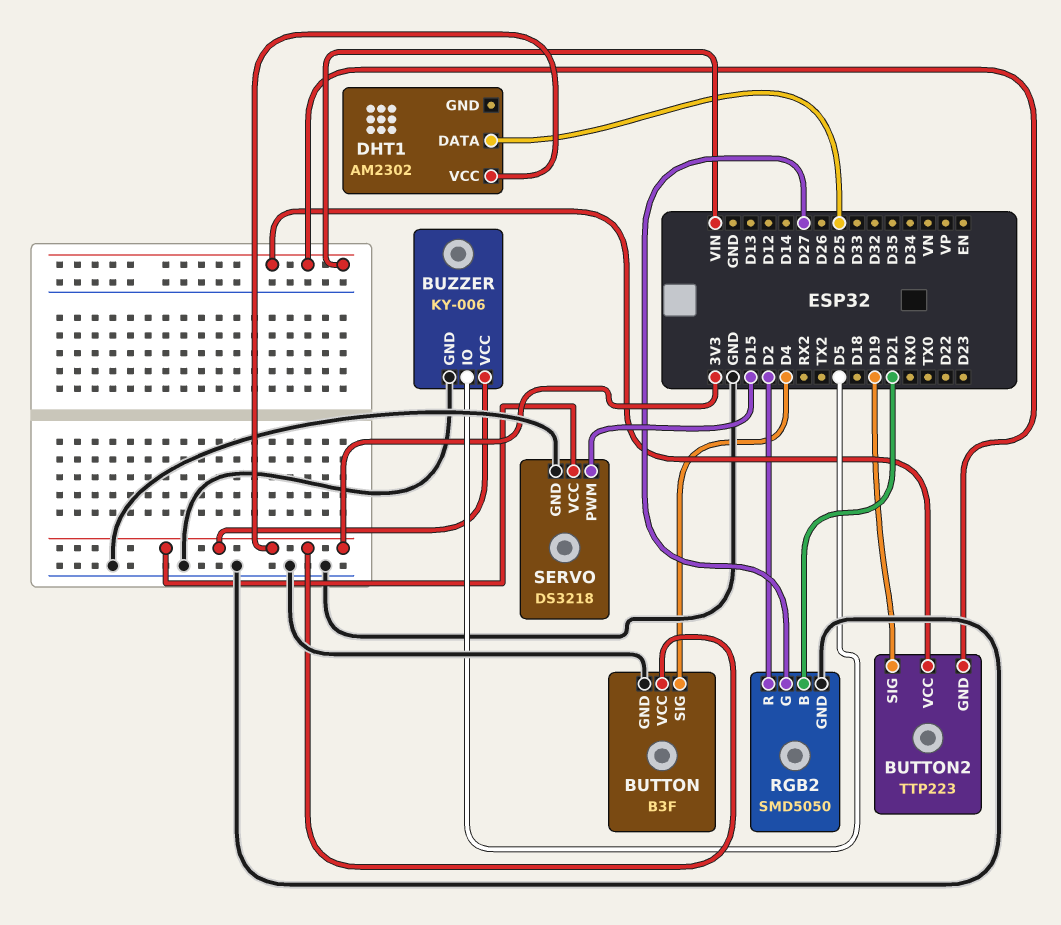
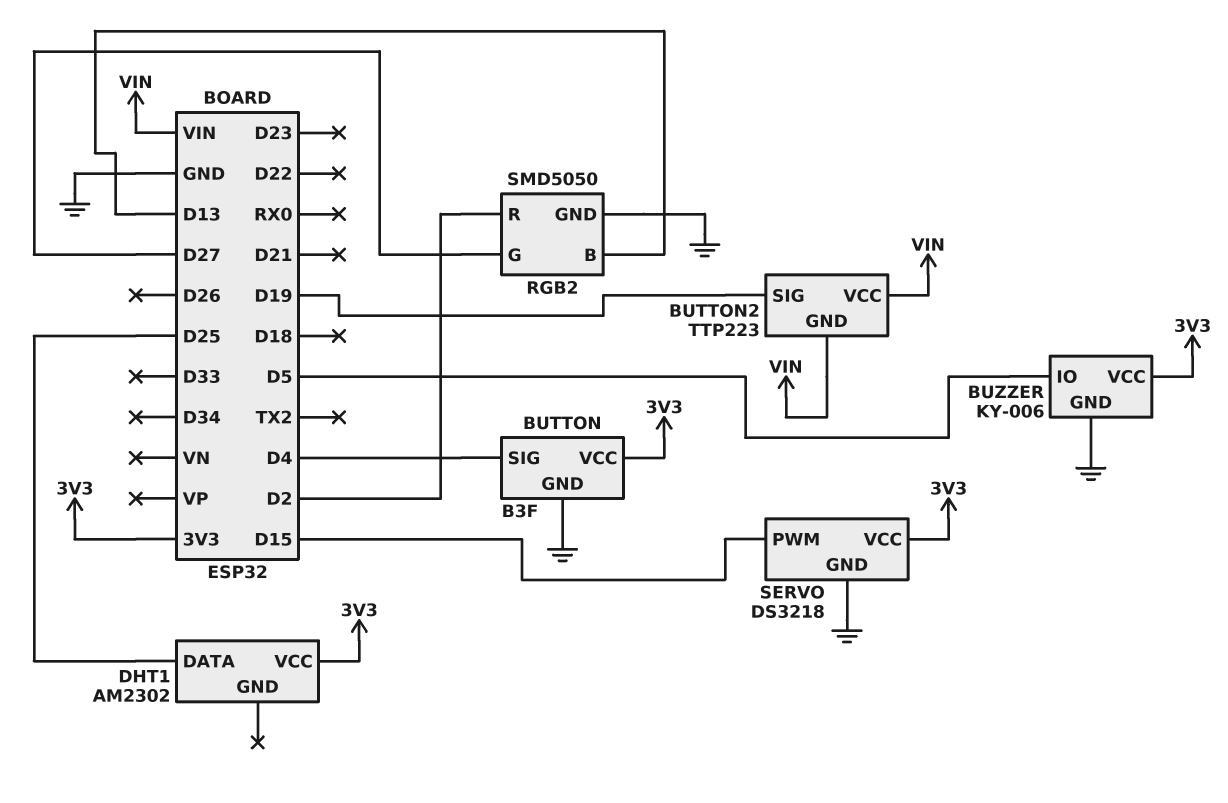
RGB2 pin B: D21 -> D13

